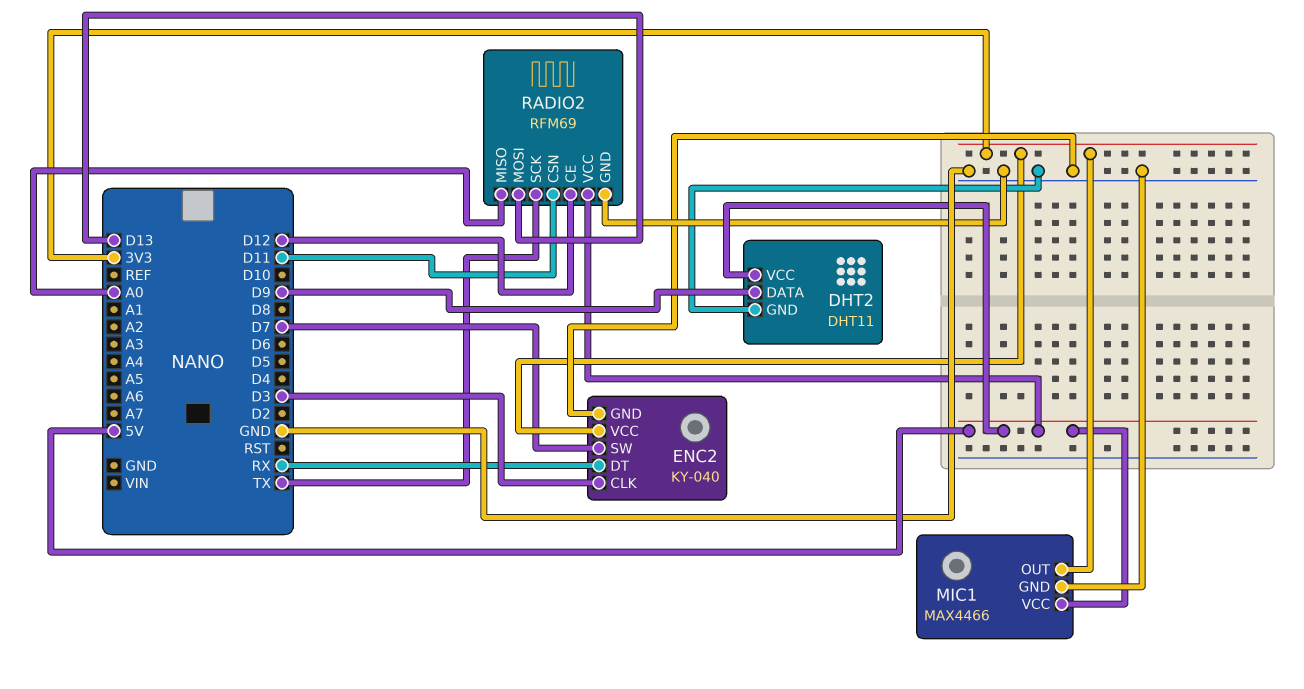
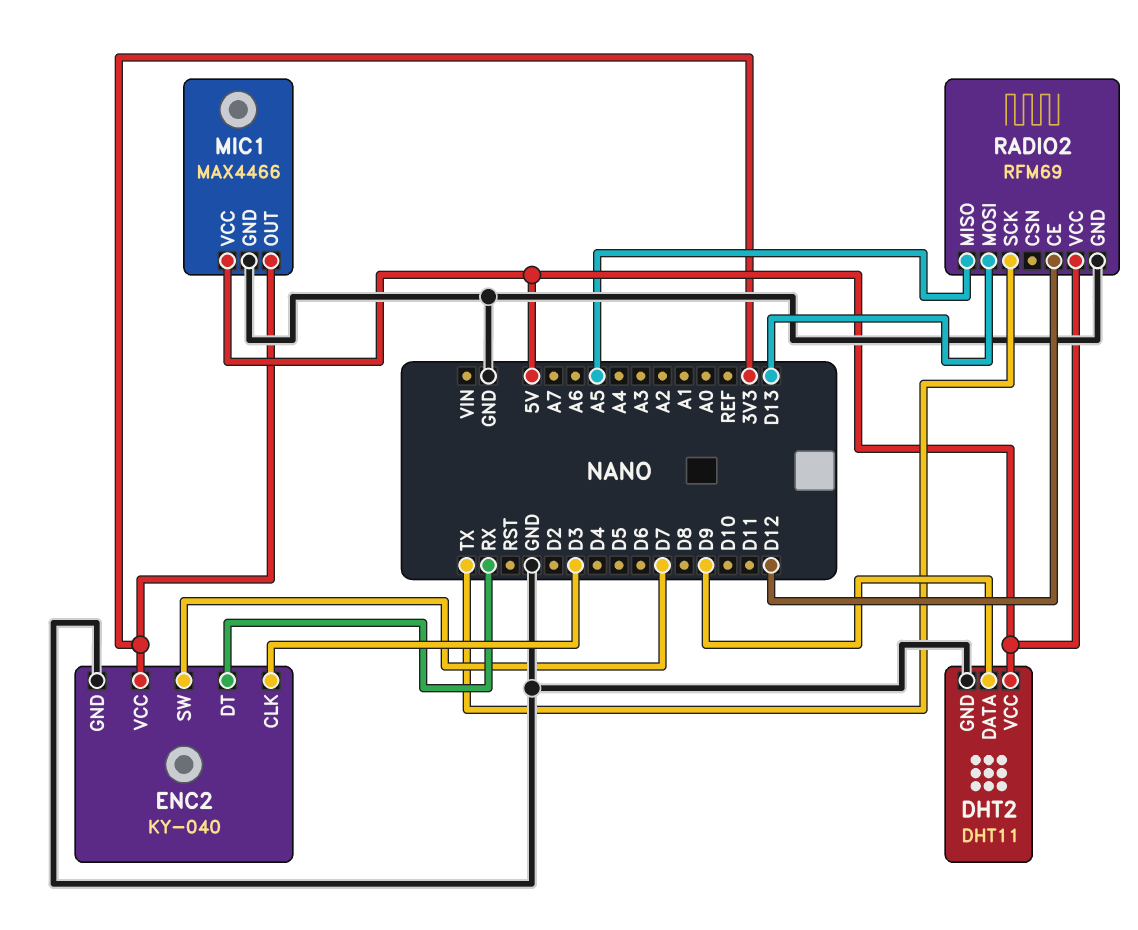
RADIO2 pin CSN: D11 -> none
RADIO2 pin MISO: A0 -> A5

